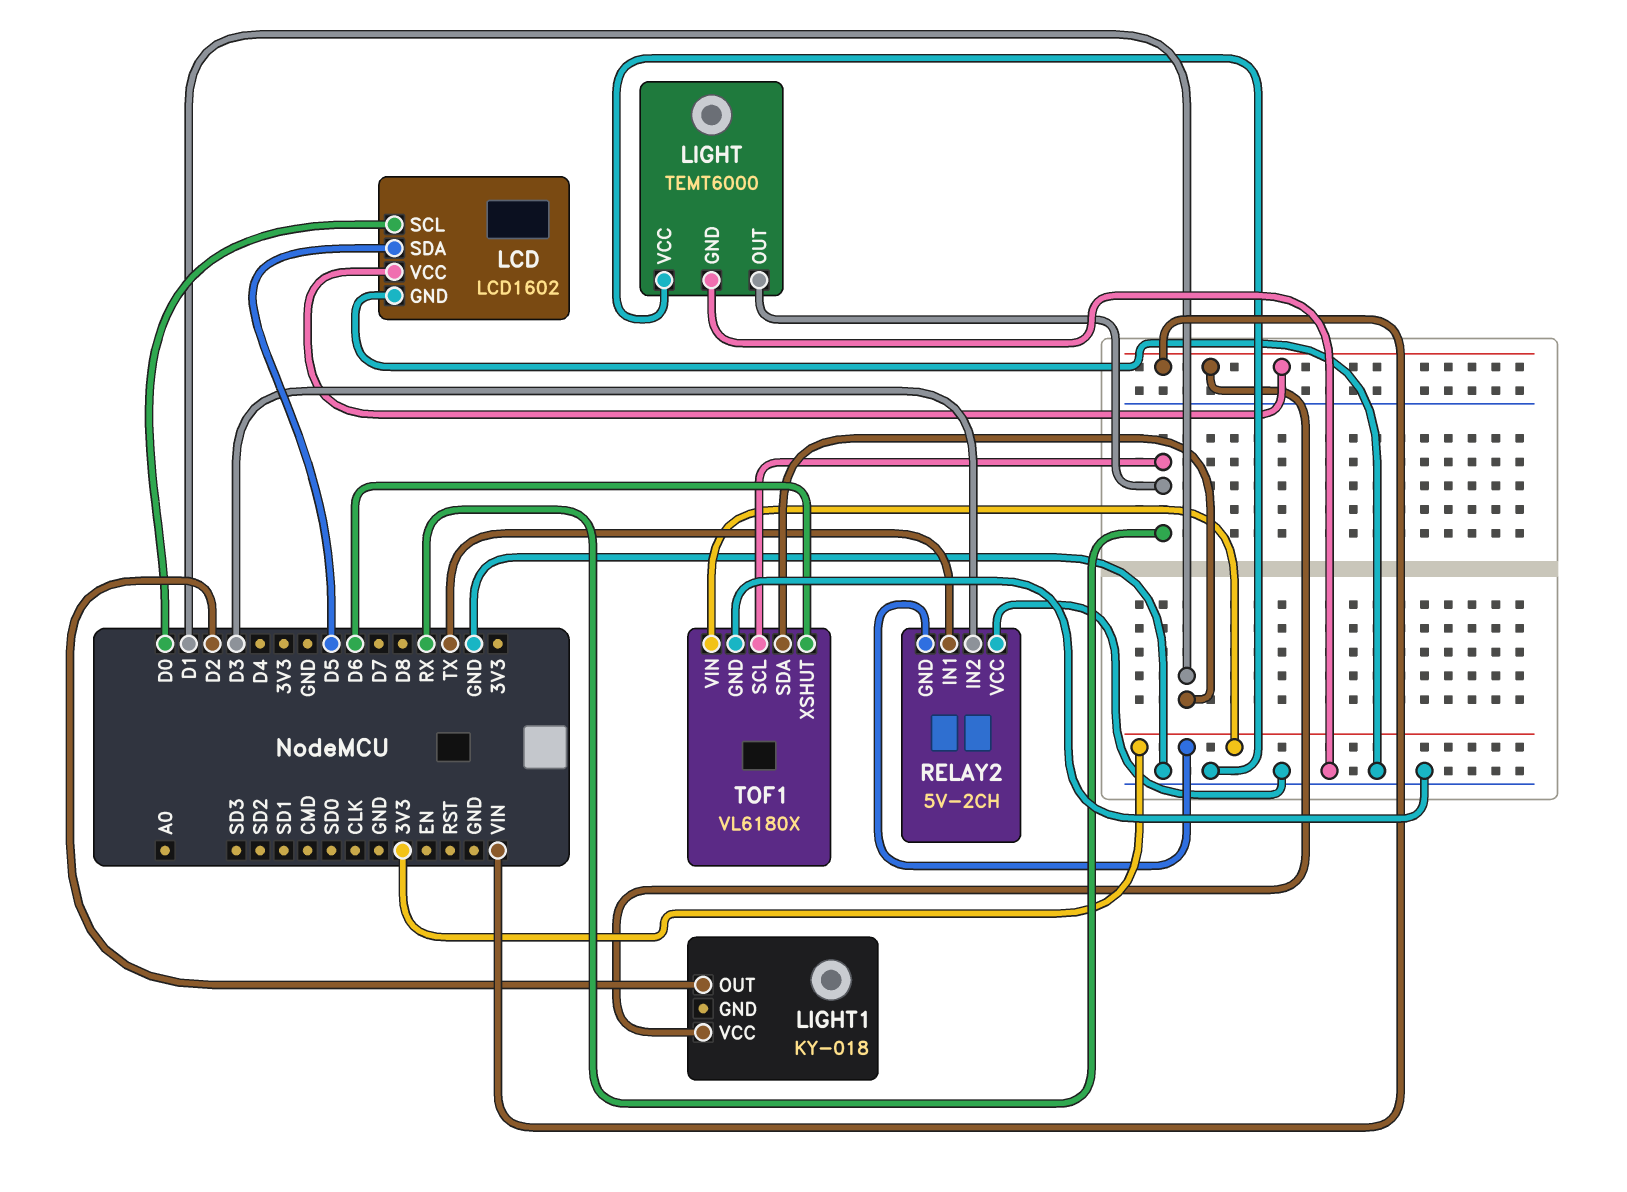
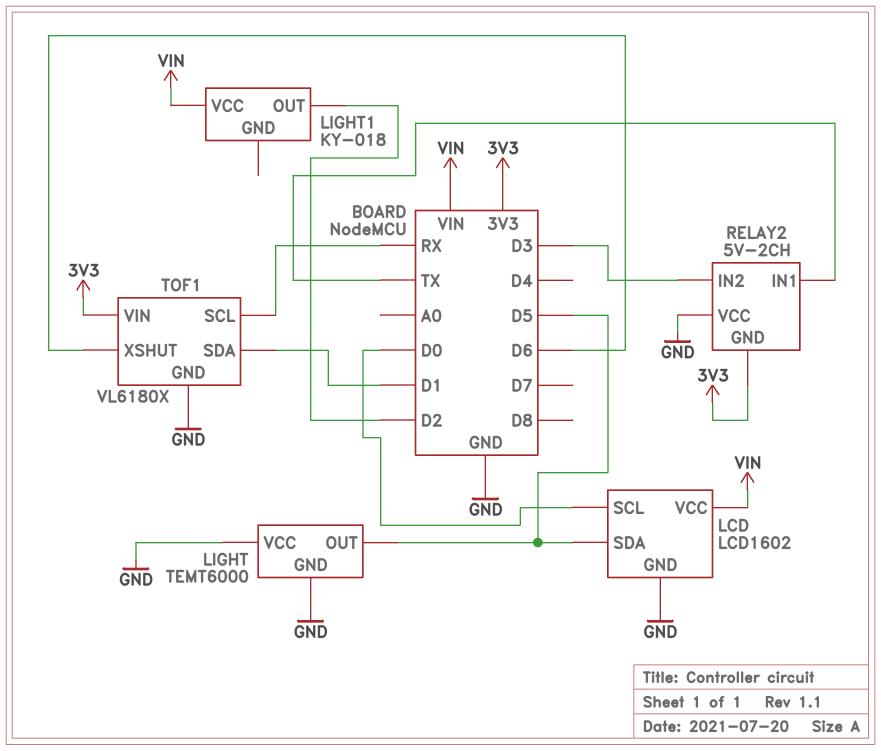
LIGHT pin OUT: RX -> D5

